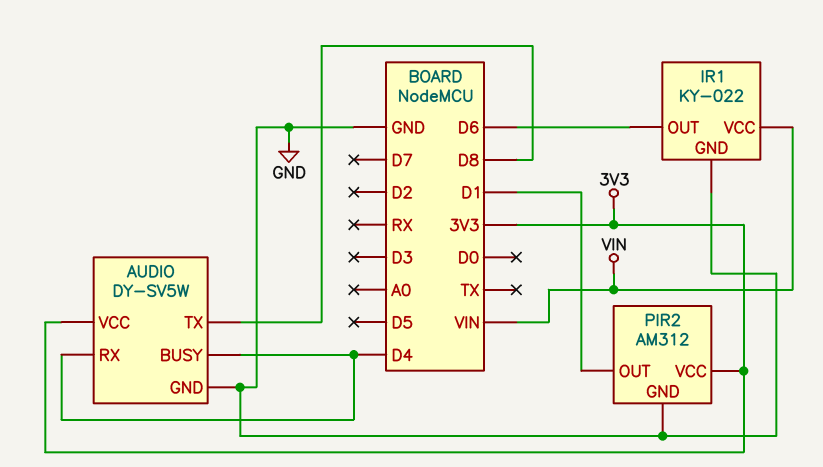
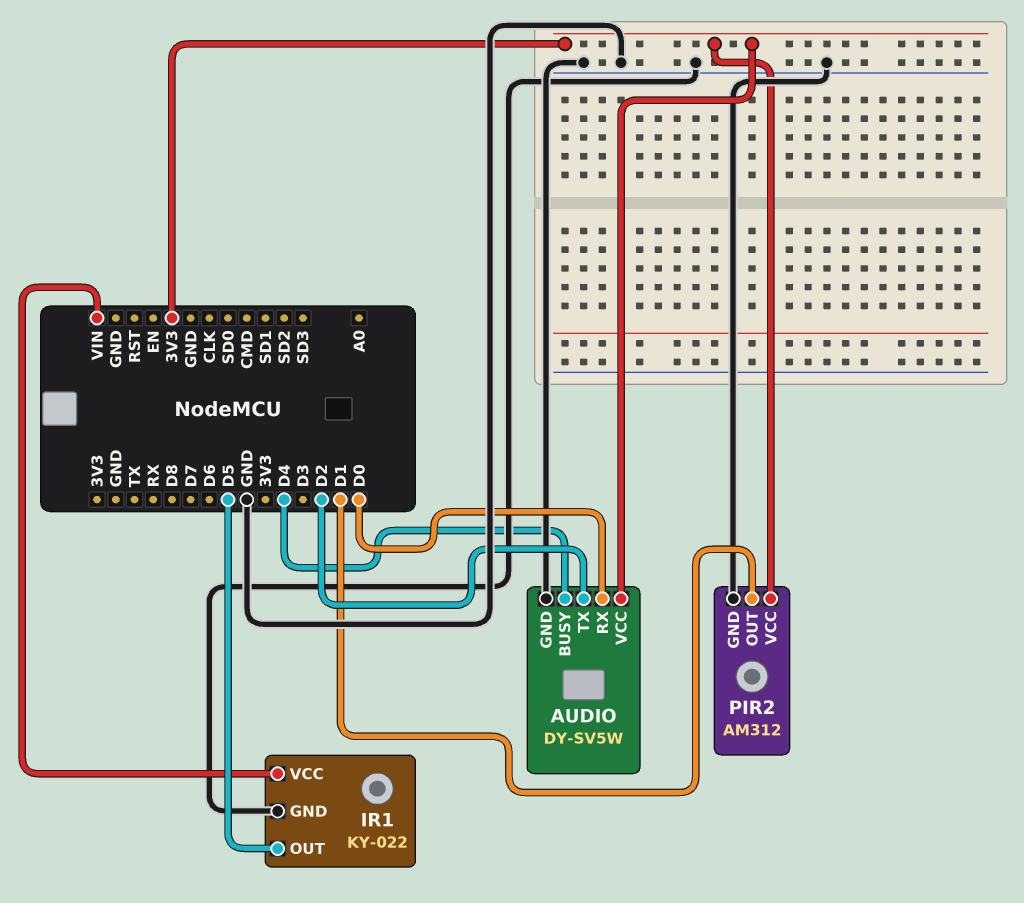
AUDIO pin RX: D4 -> D0
AUDIO pin TX: D8 -> D2
IR1 pin OUT: D6 -> D5

